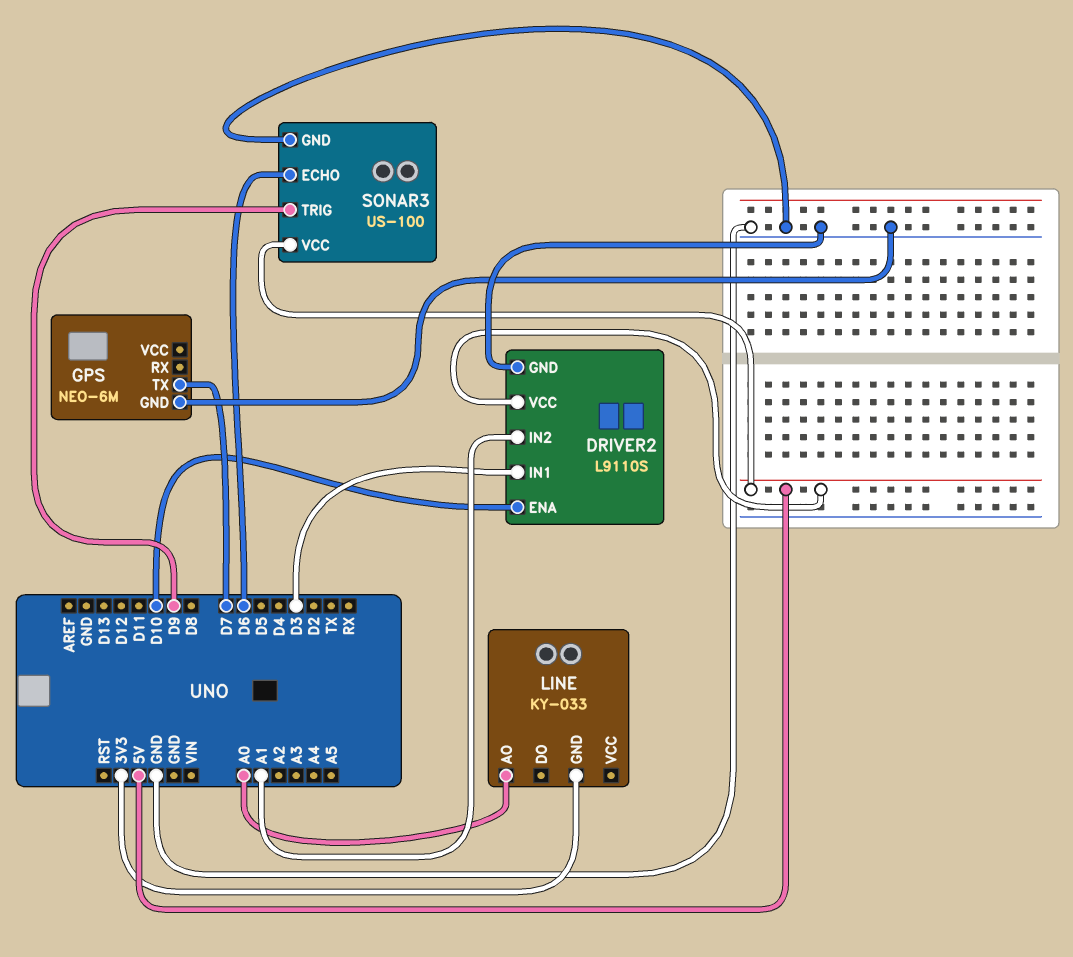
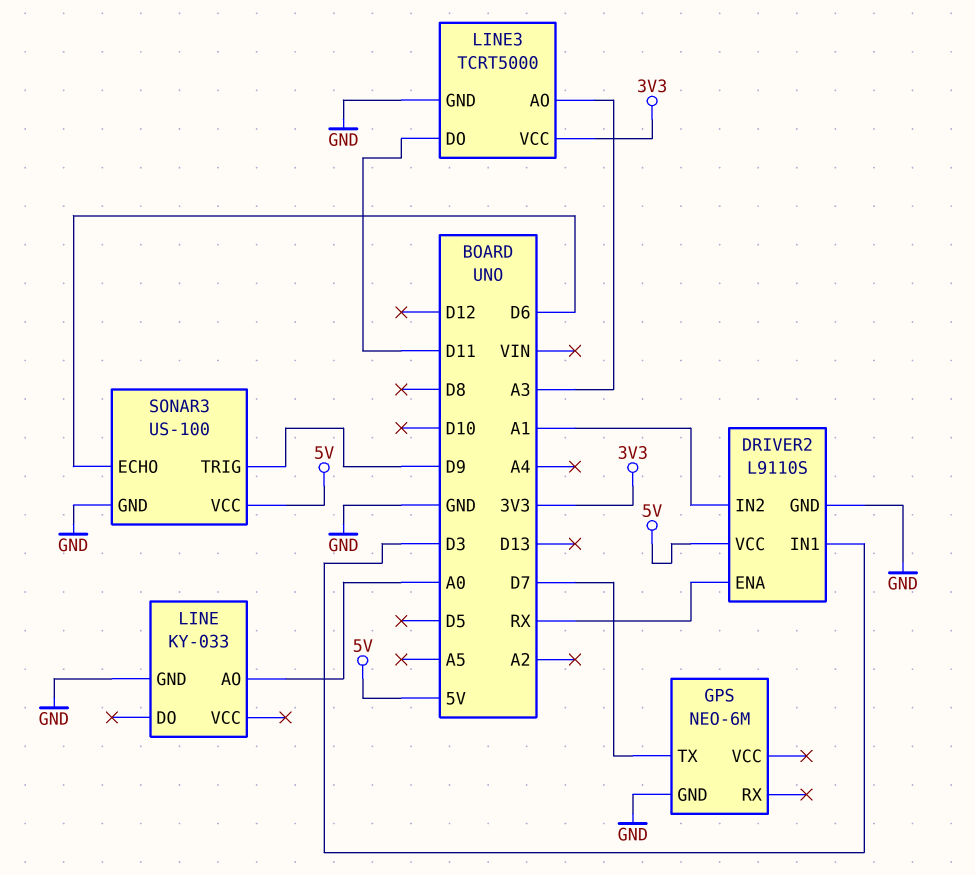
DRIVER2 pin ENA: D10 -> RX
LINE pin GND: 3V3 -> GND
LINE3: none -> TCRT5000
LINE3 pin AO: none -> A3
LINE3 pin DO: none -> D11
LINE3 pin GND: none -> GND
LINE3 pin VCC: none -> 3V3

